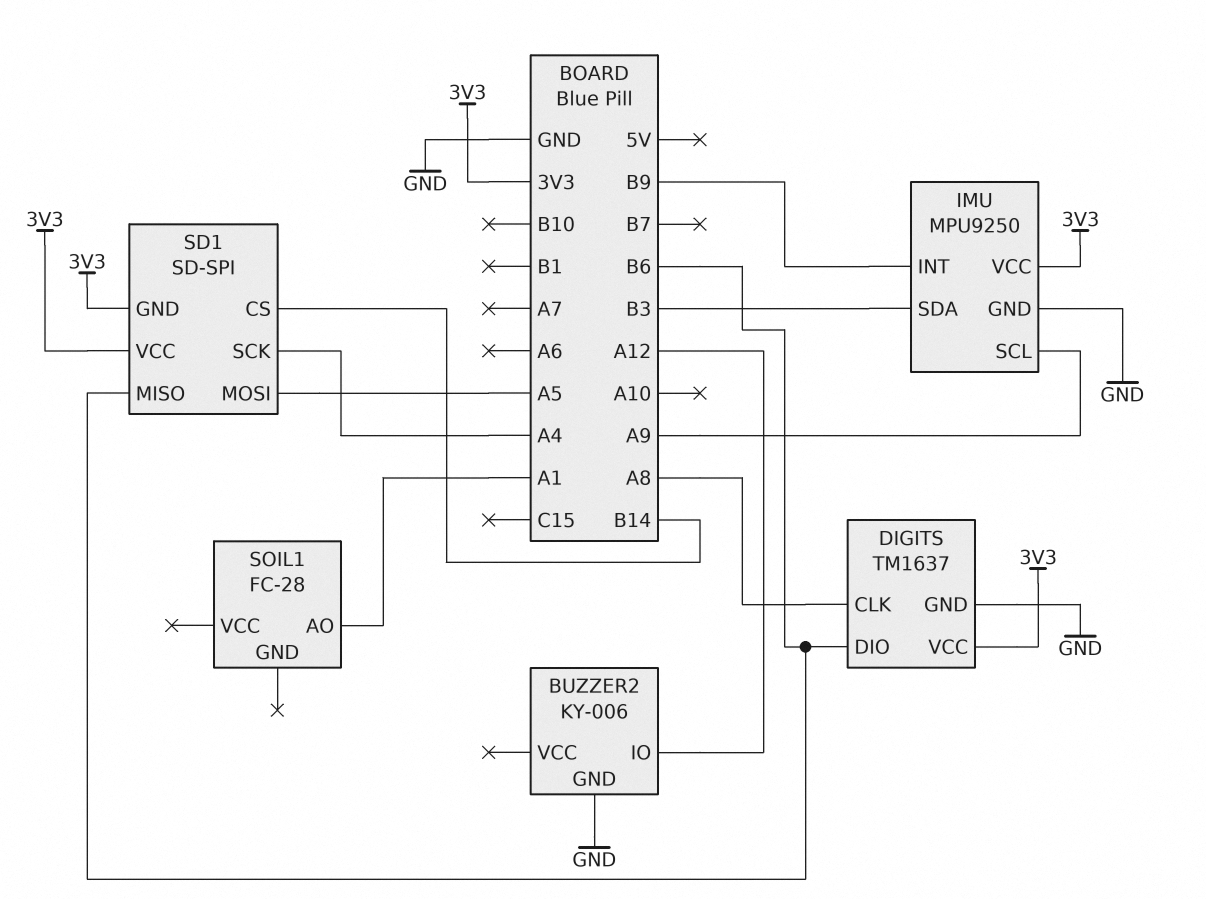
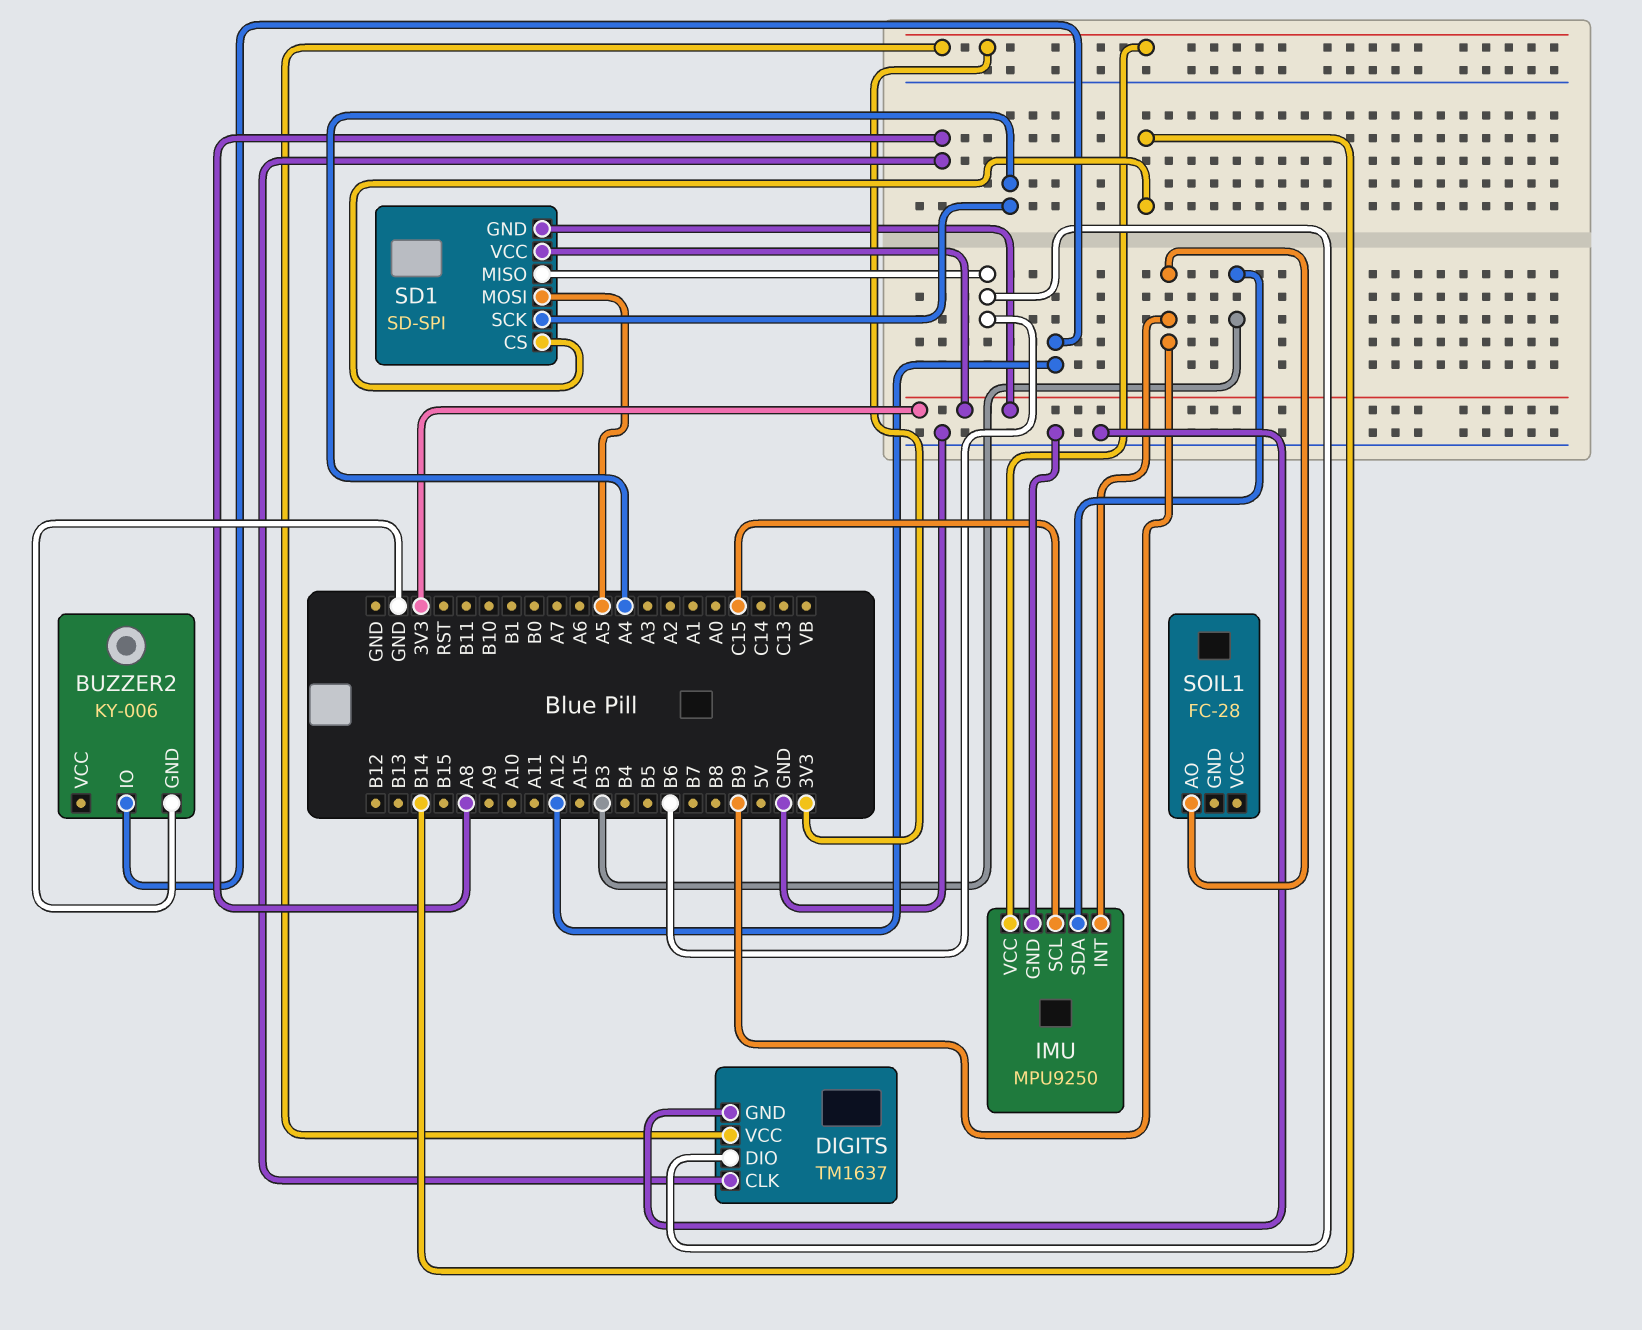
IMU pin SCL: A9 -> C15
SOIL1 pin AO: A1 -> B9

